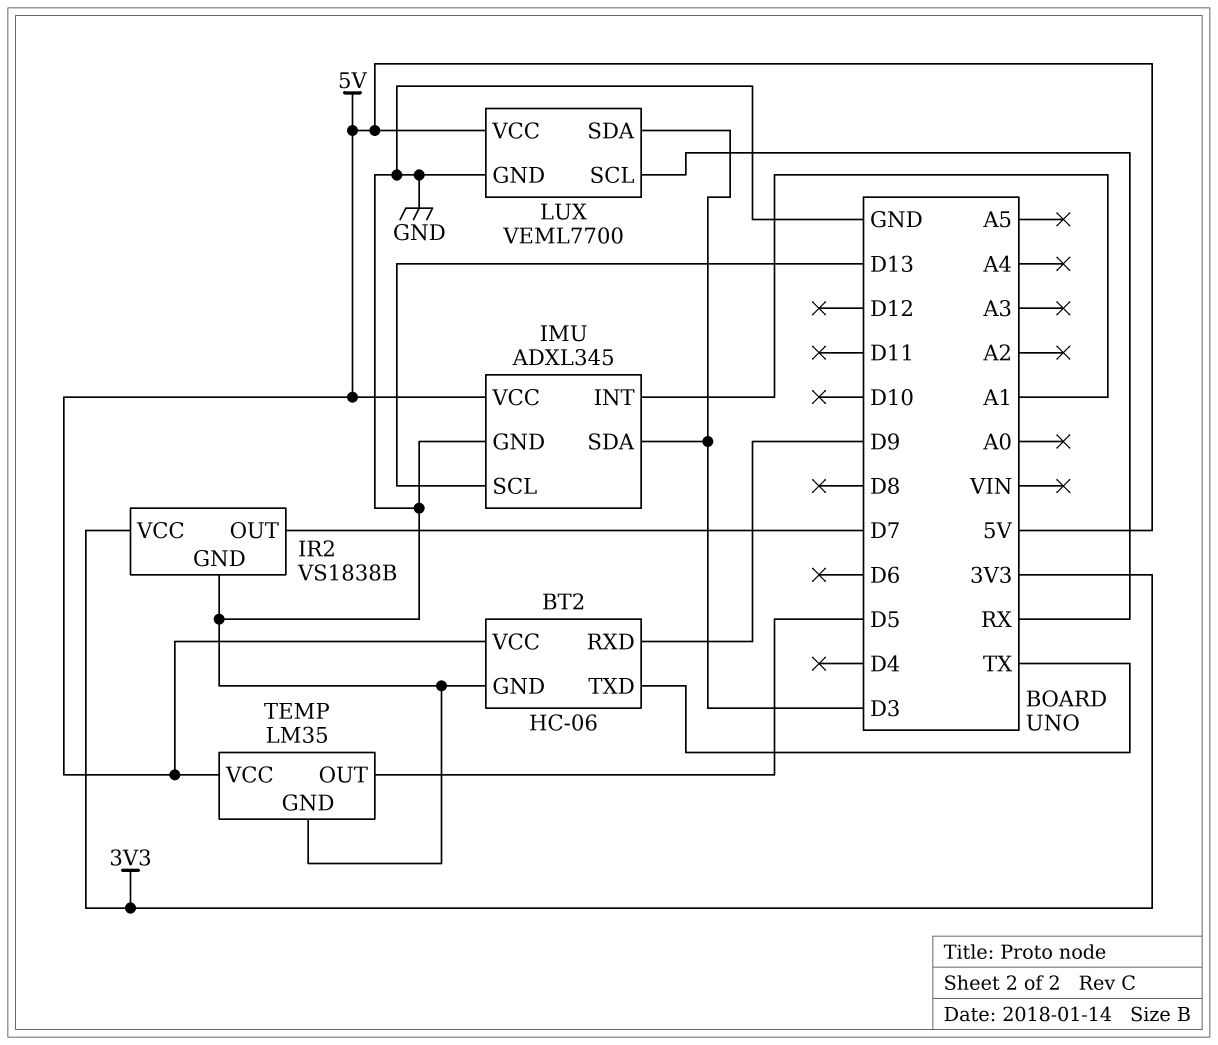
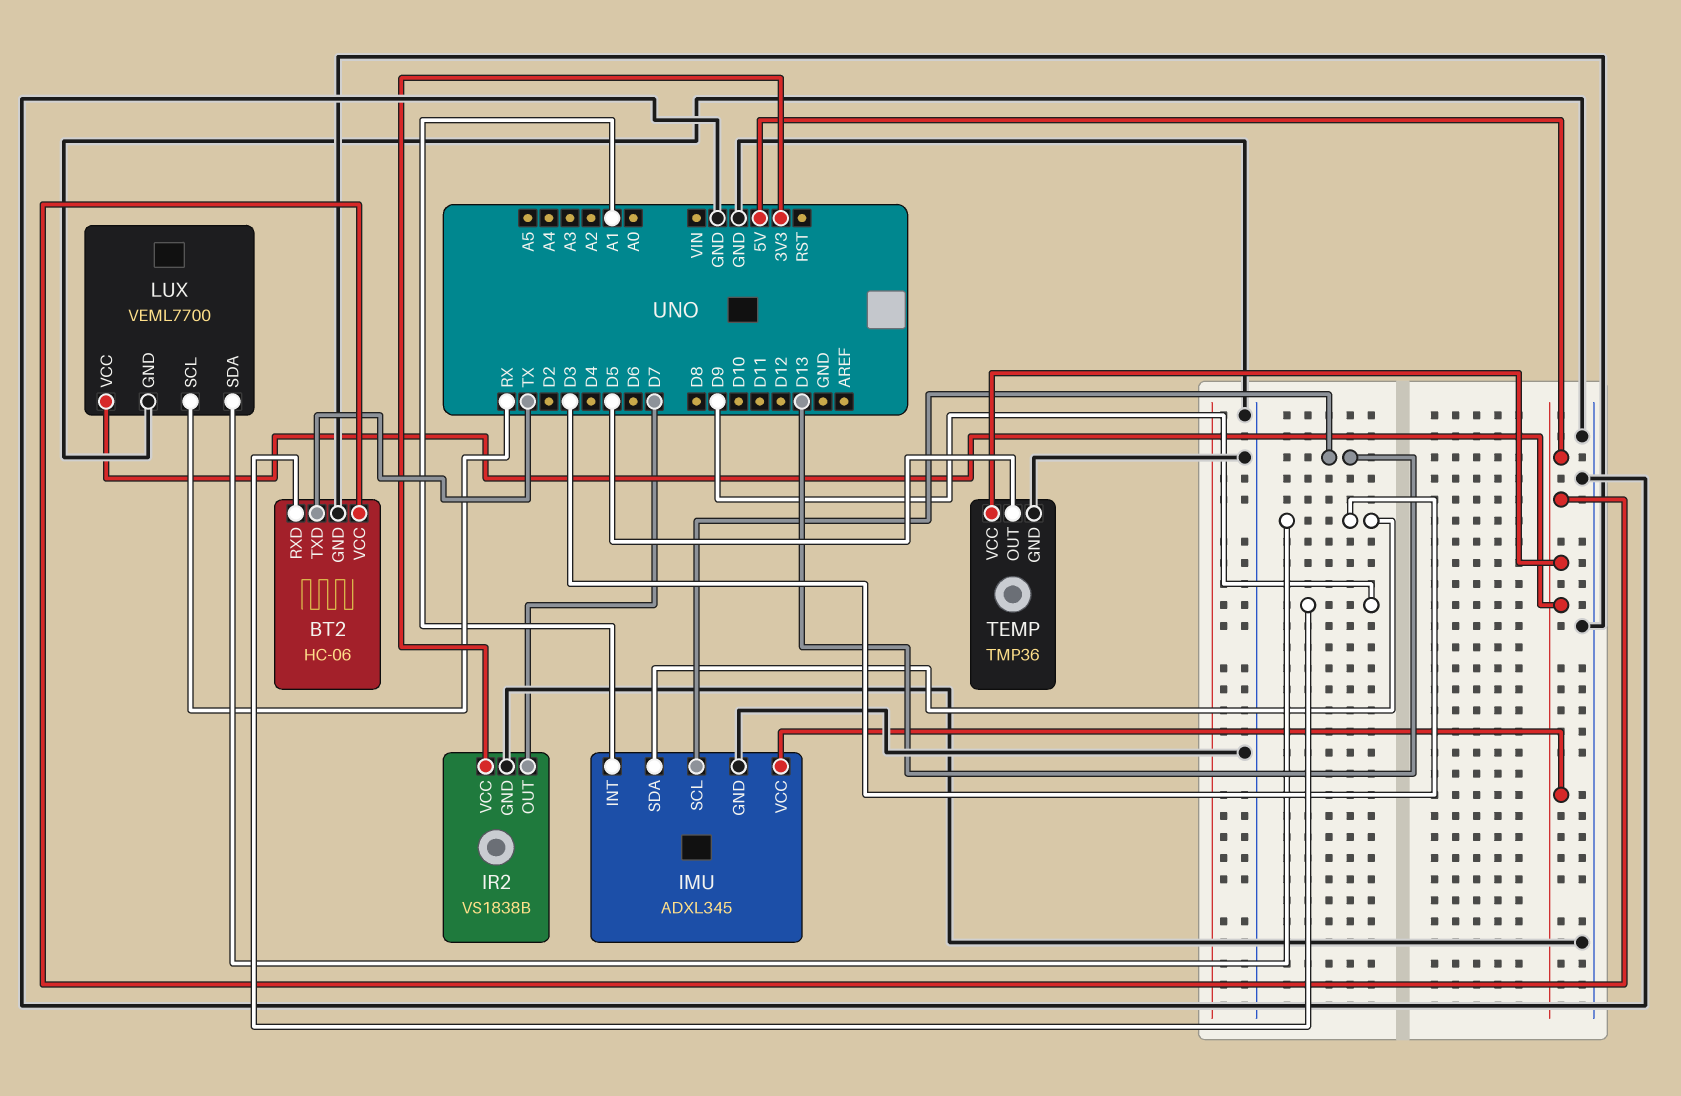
TEMP: LM35 -> TMP36

